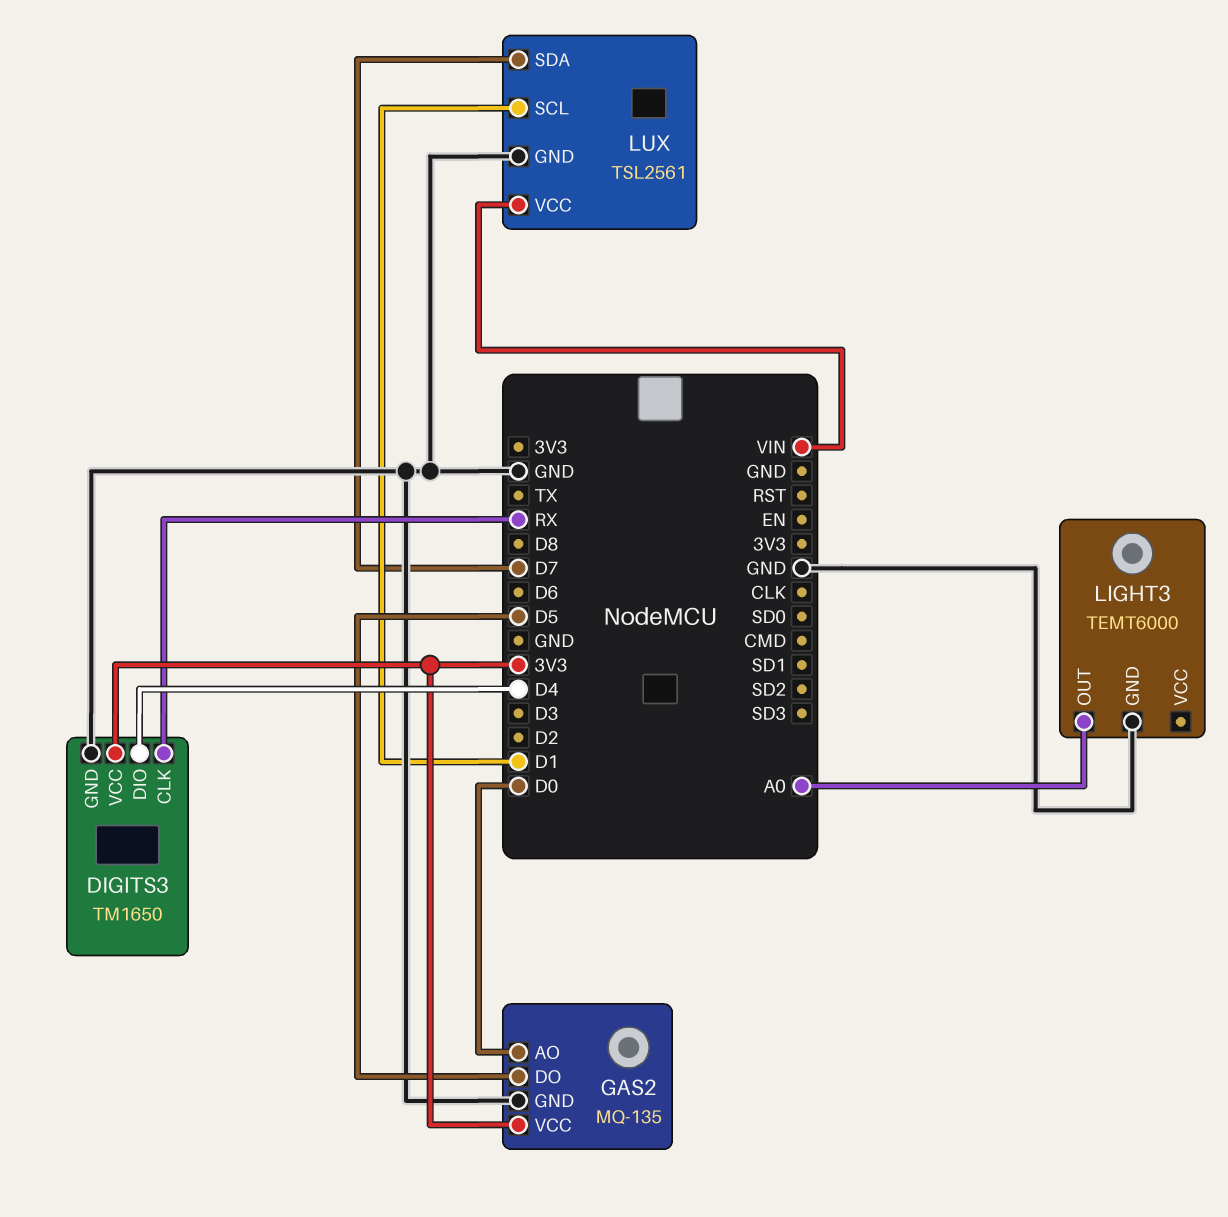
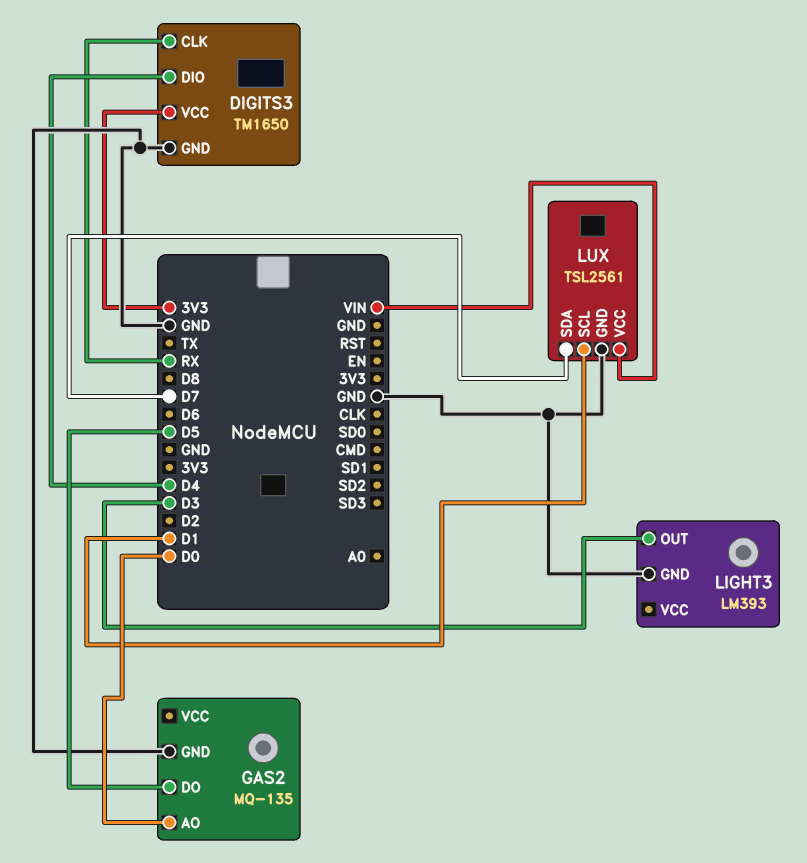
GAS2 pin VCC: 3V3 -> none
LIGHT3: TEMT6000 -> LM393
LIGHT3 pin OUT: A0 -> D3

